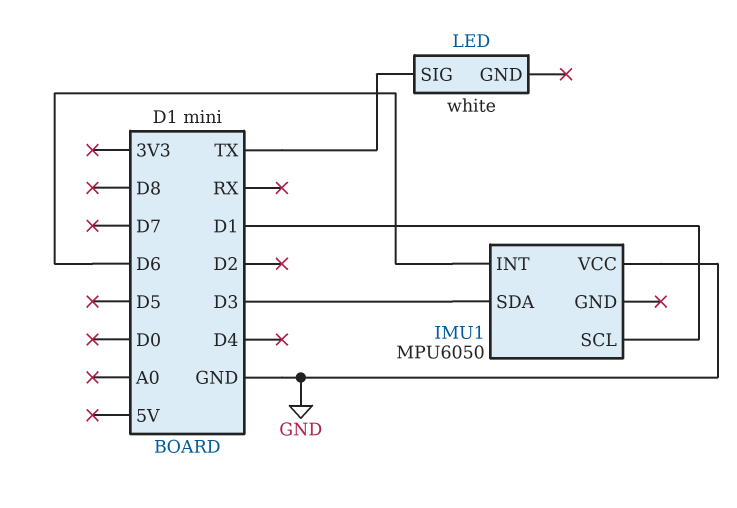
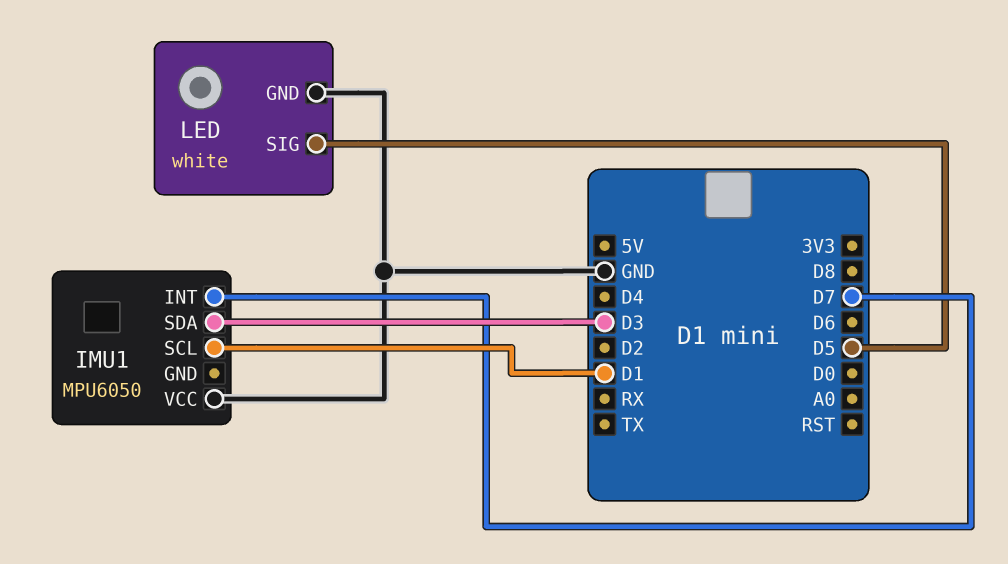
IMU1 pin INT: D6 -> D7
LED pin GND: none -> GND
LED pin SIG: TX -> D5

